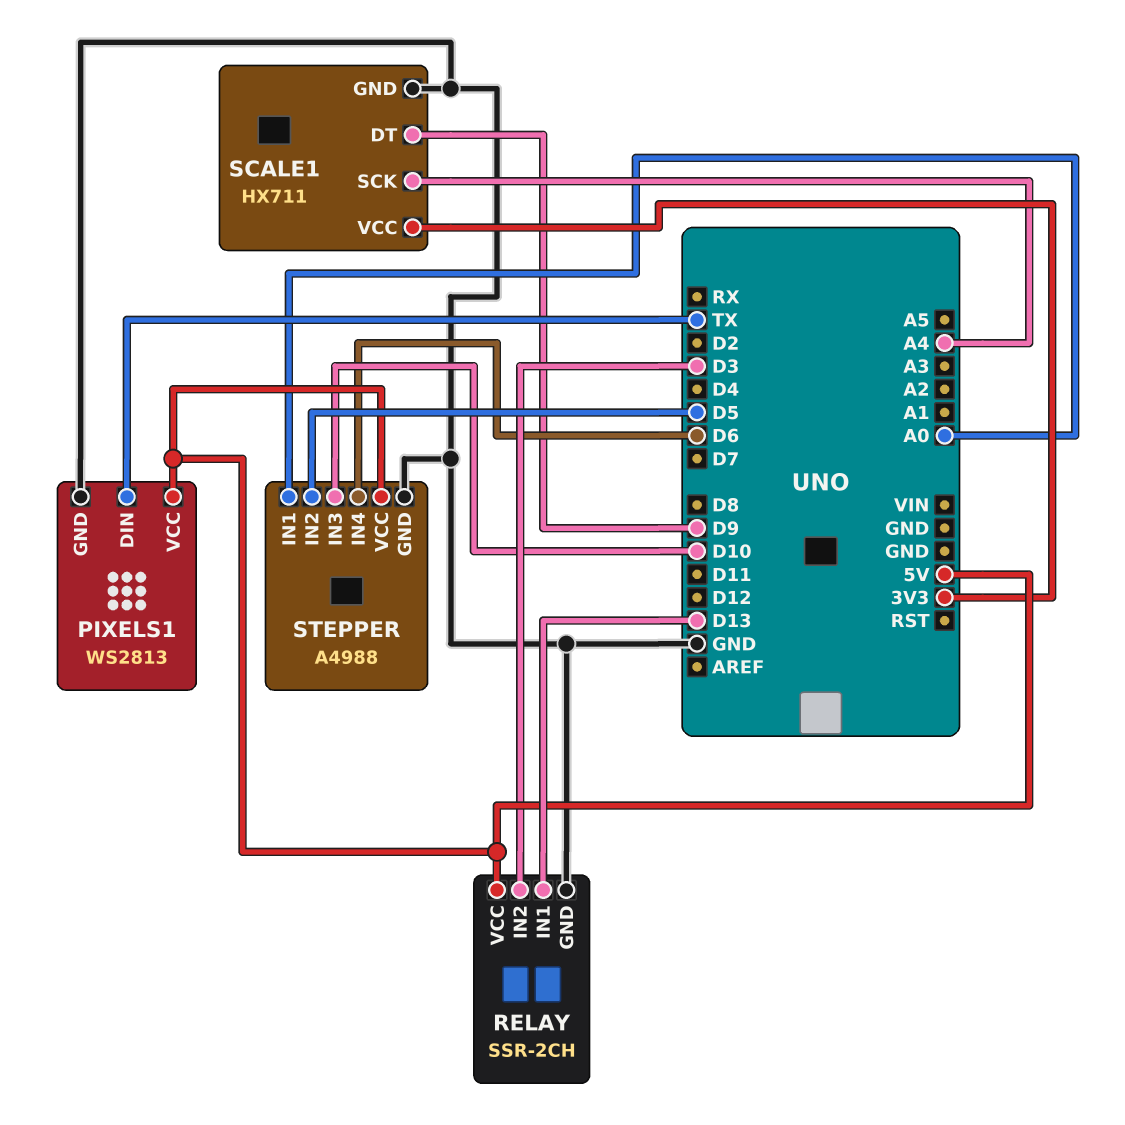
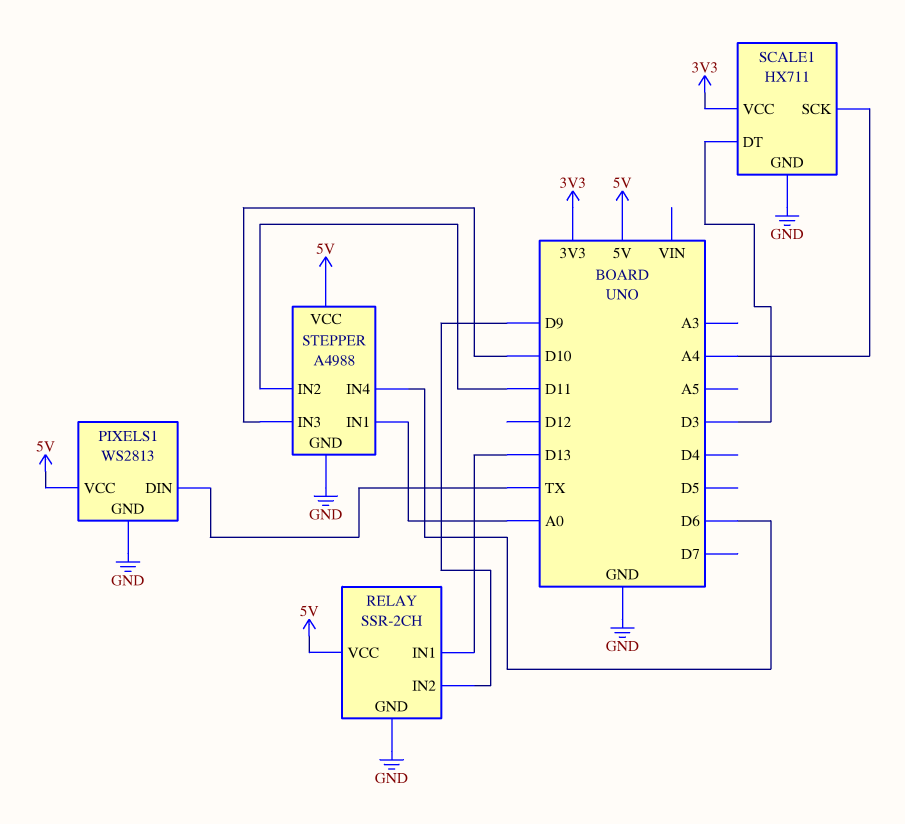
RELAY pin IN2: D3 -> D9
SCALE1 pin DT: D9 -> D3
STEPPER pin IN2: D5 -> D11

